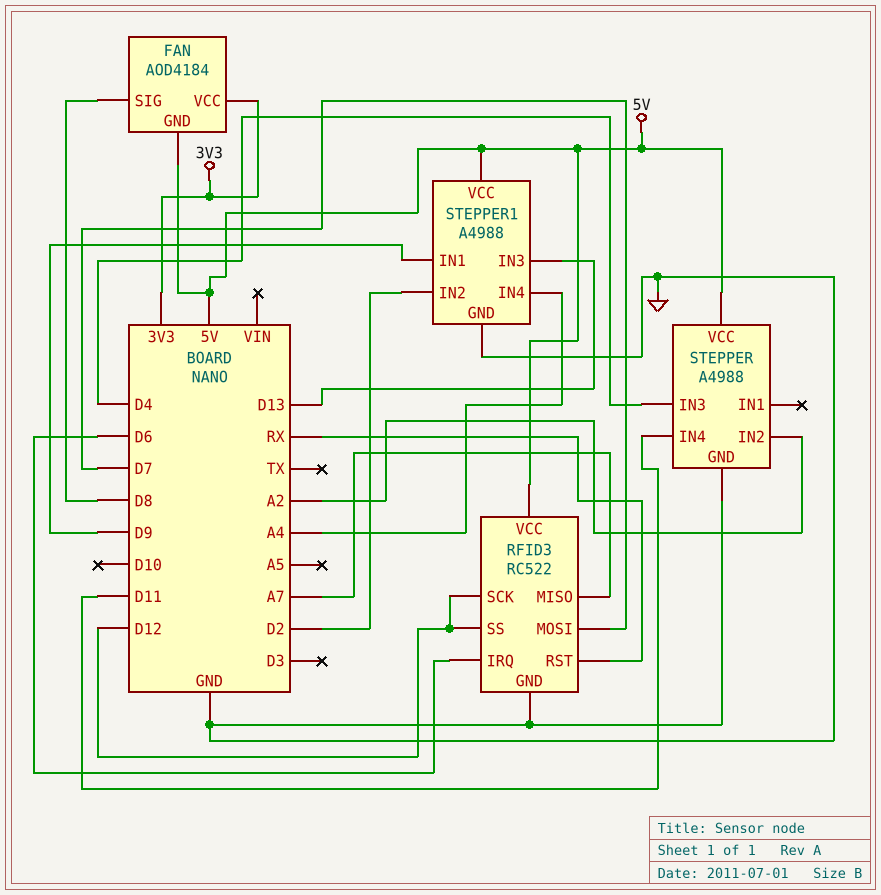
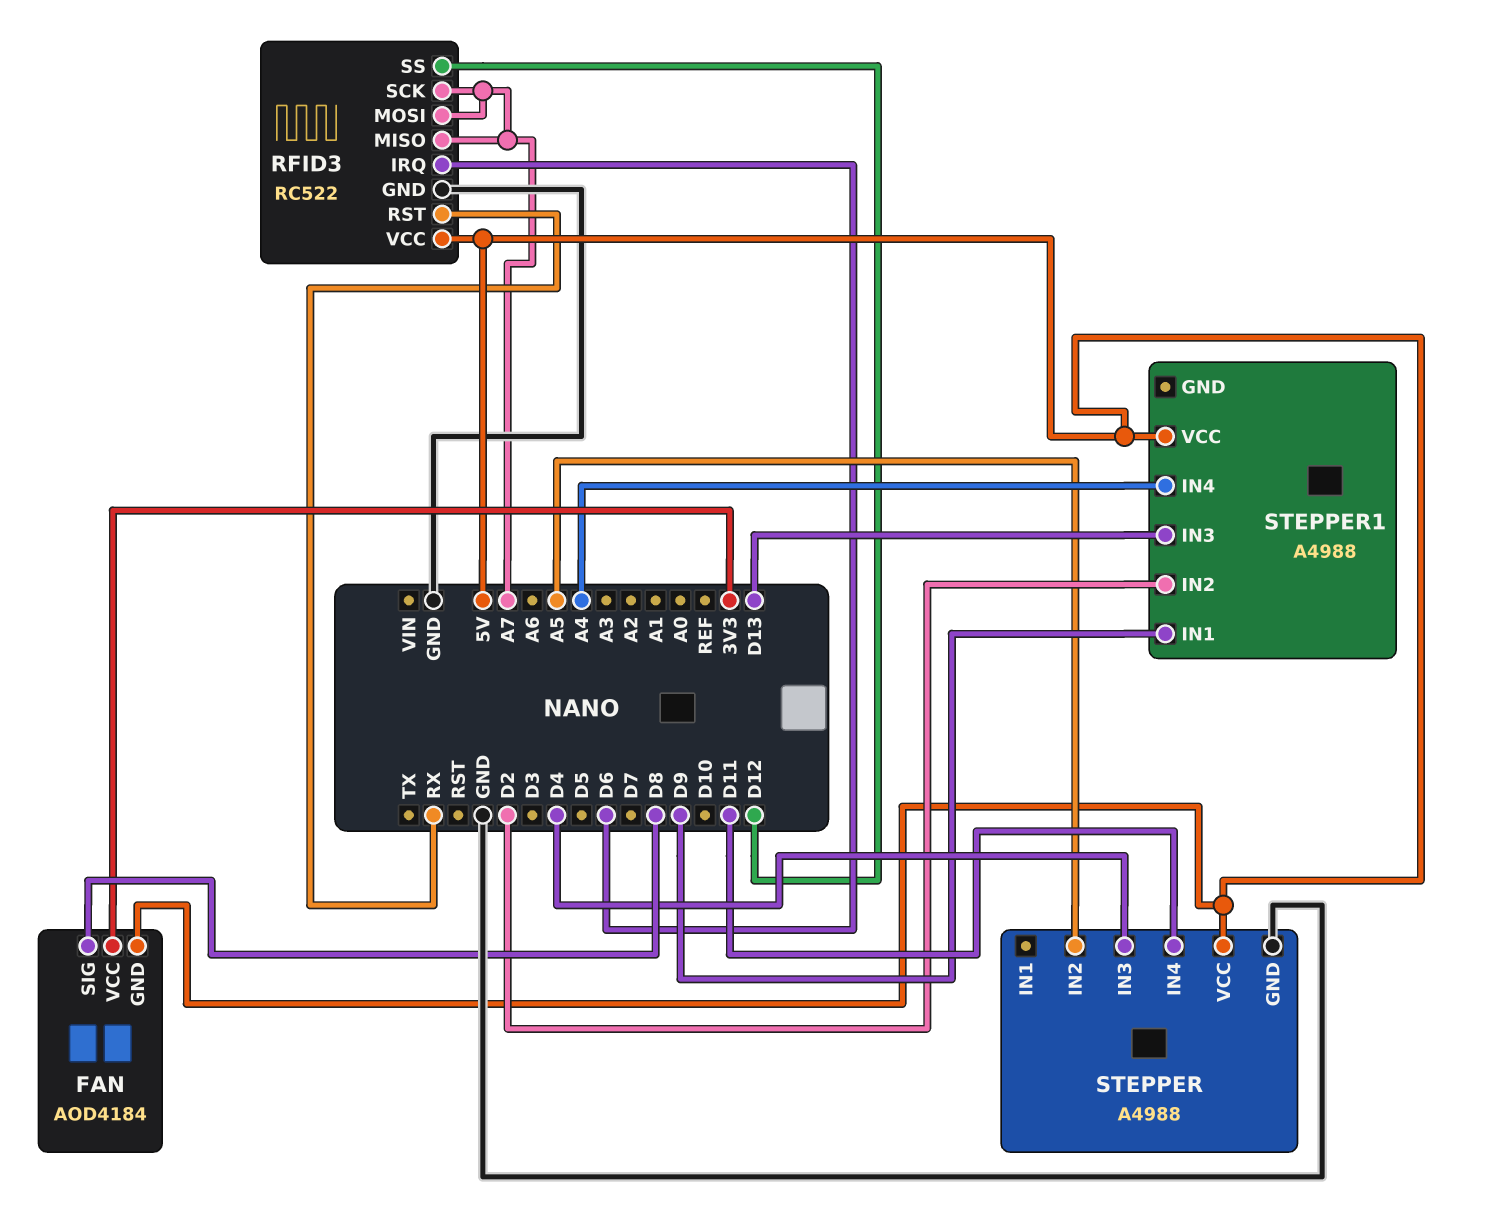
RFID3 pin MOSI: D7 -> A7
RFID3 pin SCK: D12 -> A7
STEPPER pin IN2: A2 -> A5
STEPPER1 pin GND: GND -> none

